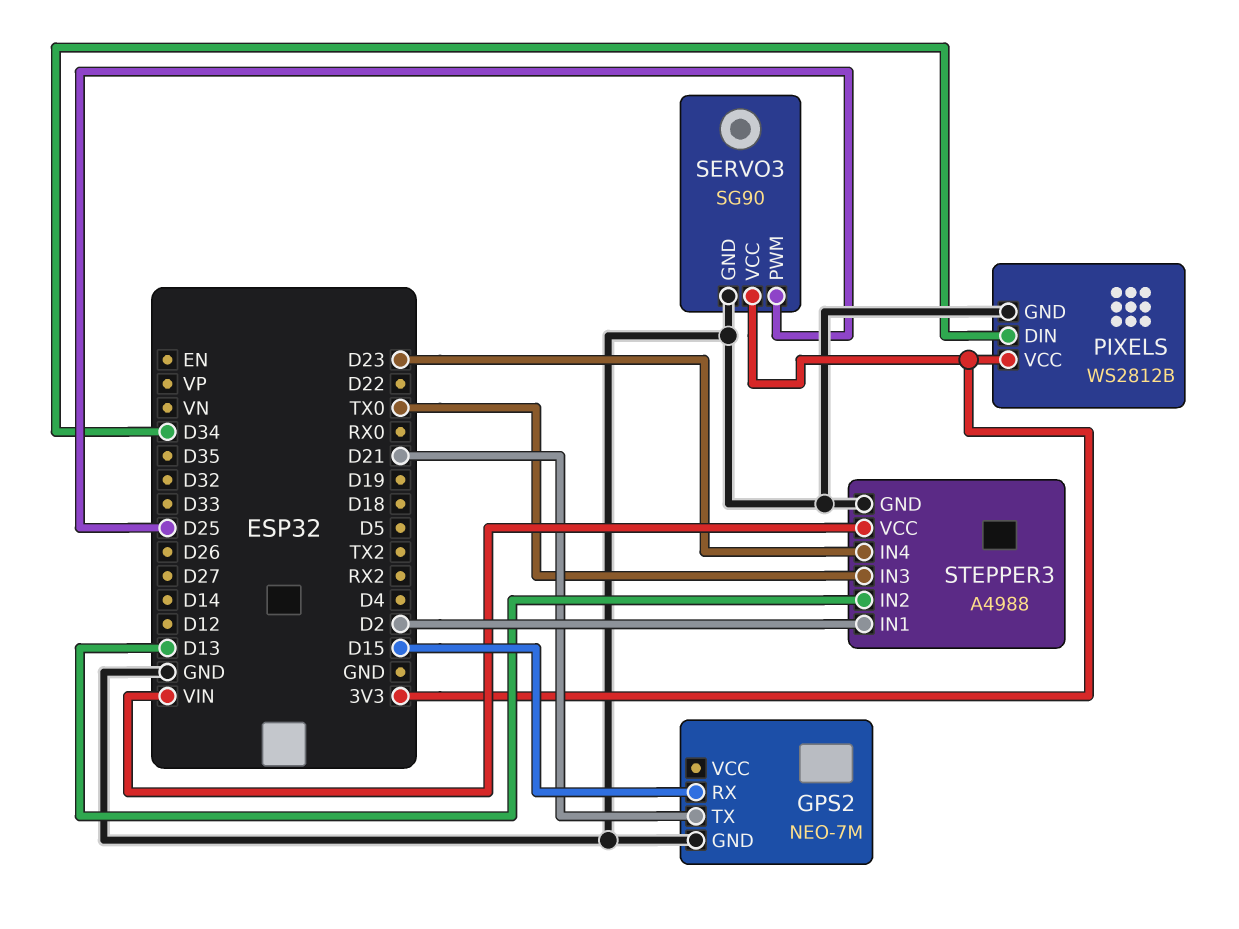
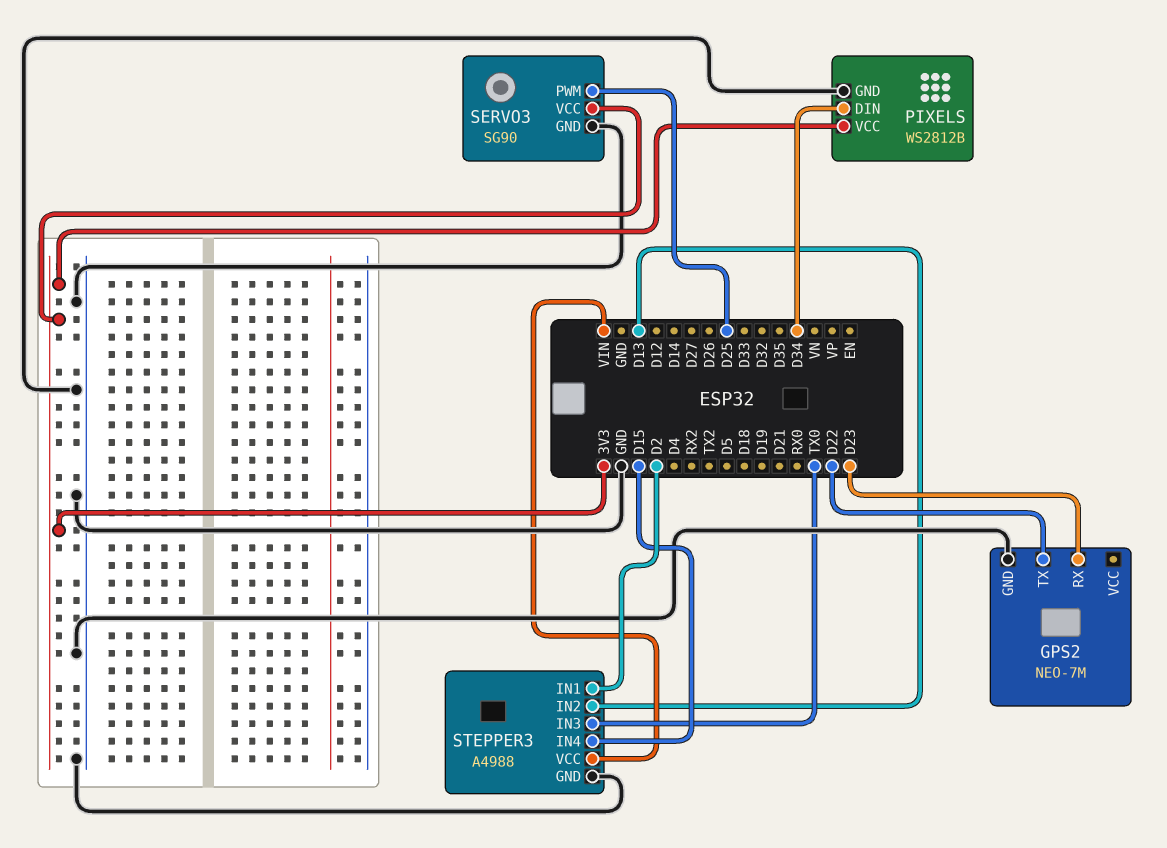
GPS2 pin RX: D15 -> D23
GPS2 pin TX: D21 -> D22
STEPPER3 pin IN4: D23 -> D15

